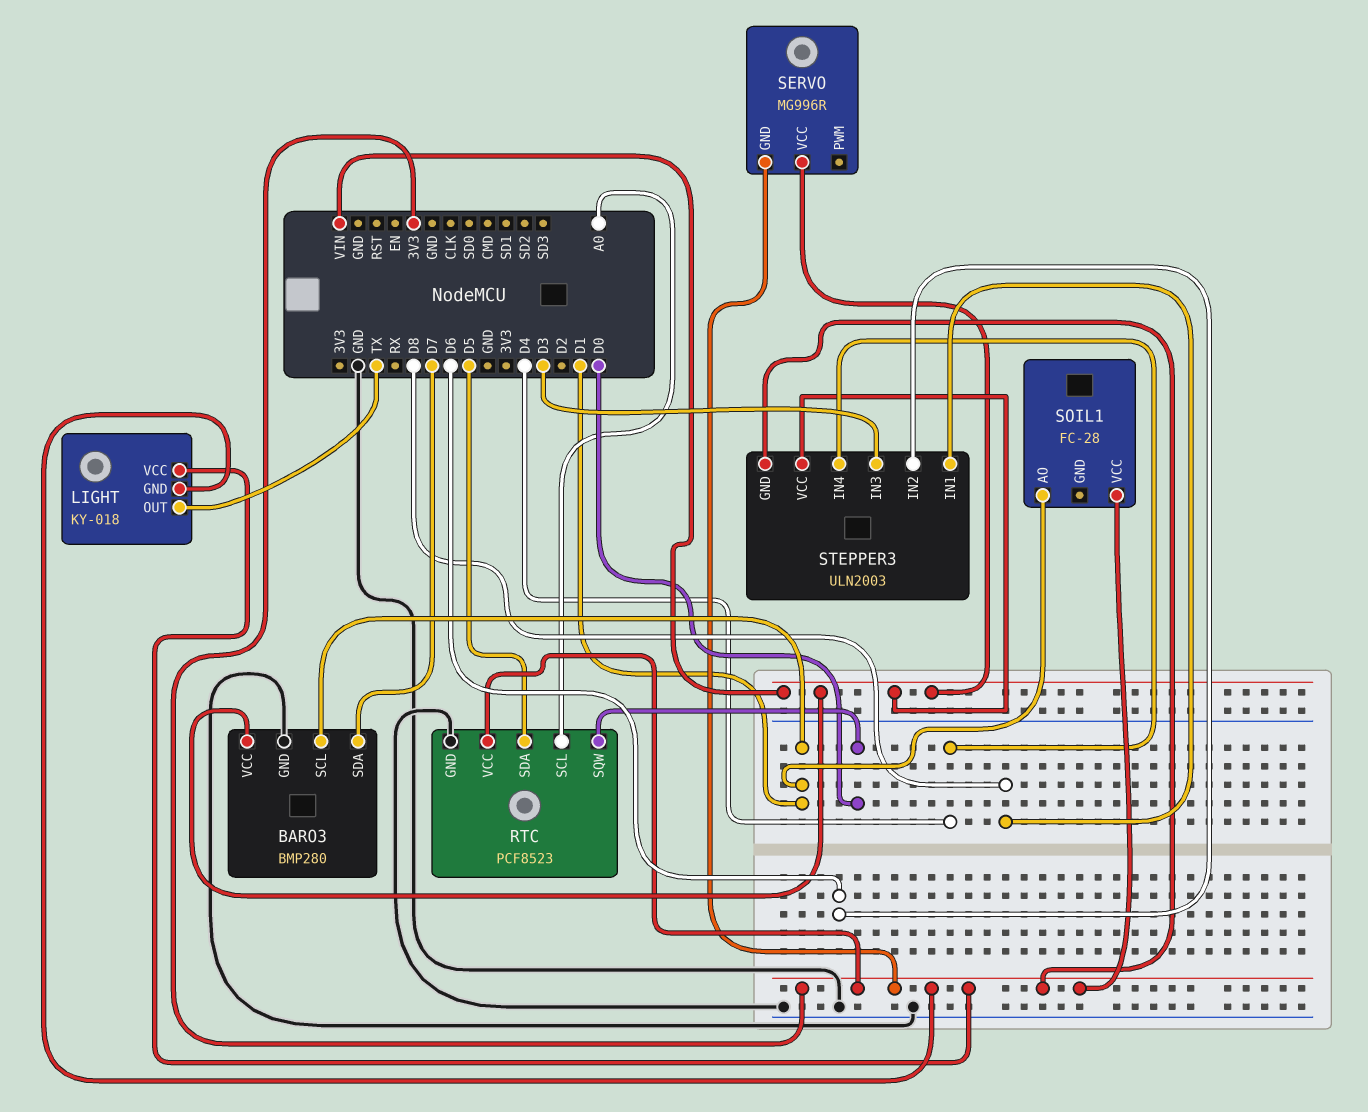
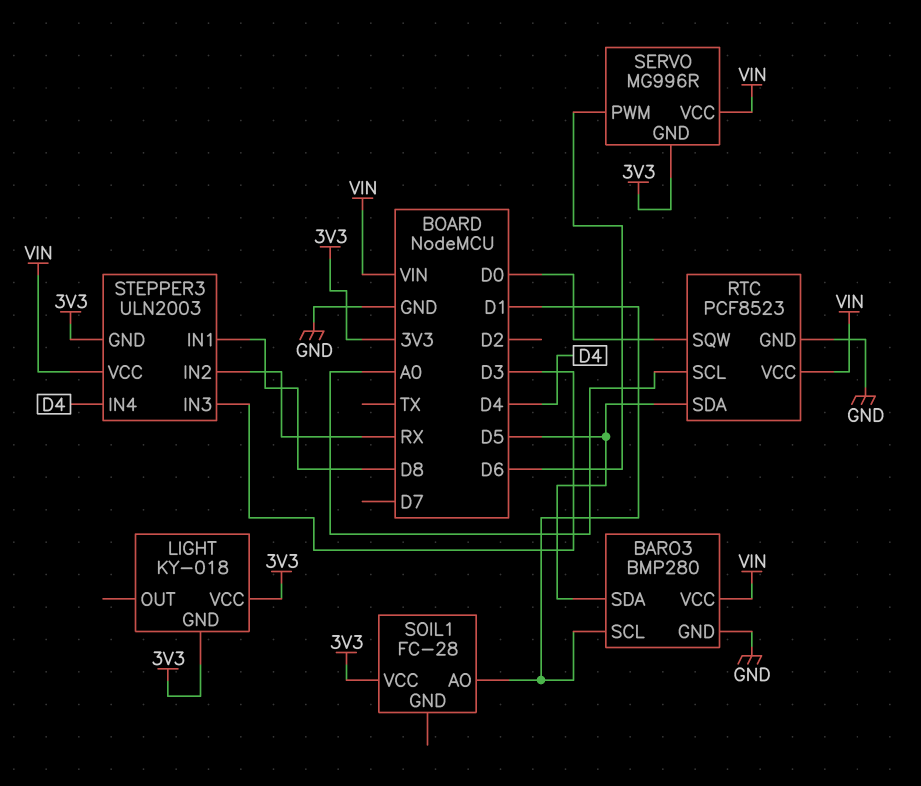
BARO3 pin SDA: D7 -> D5
LIGHT pin OUT: TX -> none
RTC pin VCC: 3V3 -> VIN
SERVO pin PWM: none -> D6
STEPPER3 pin IN2: D6 -> RX

